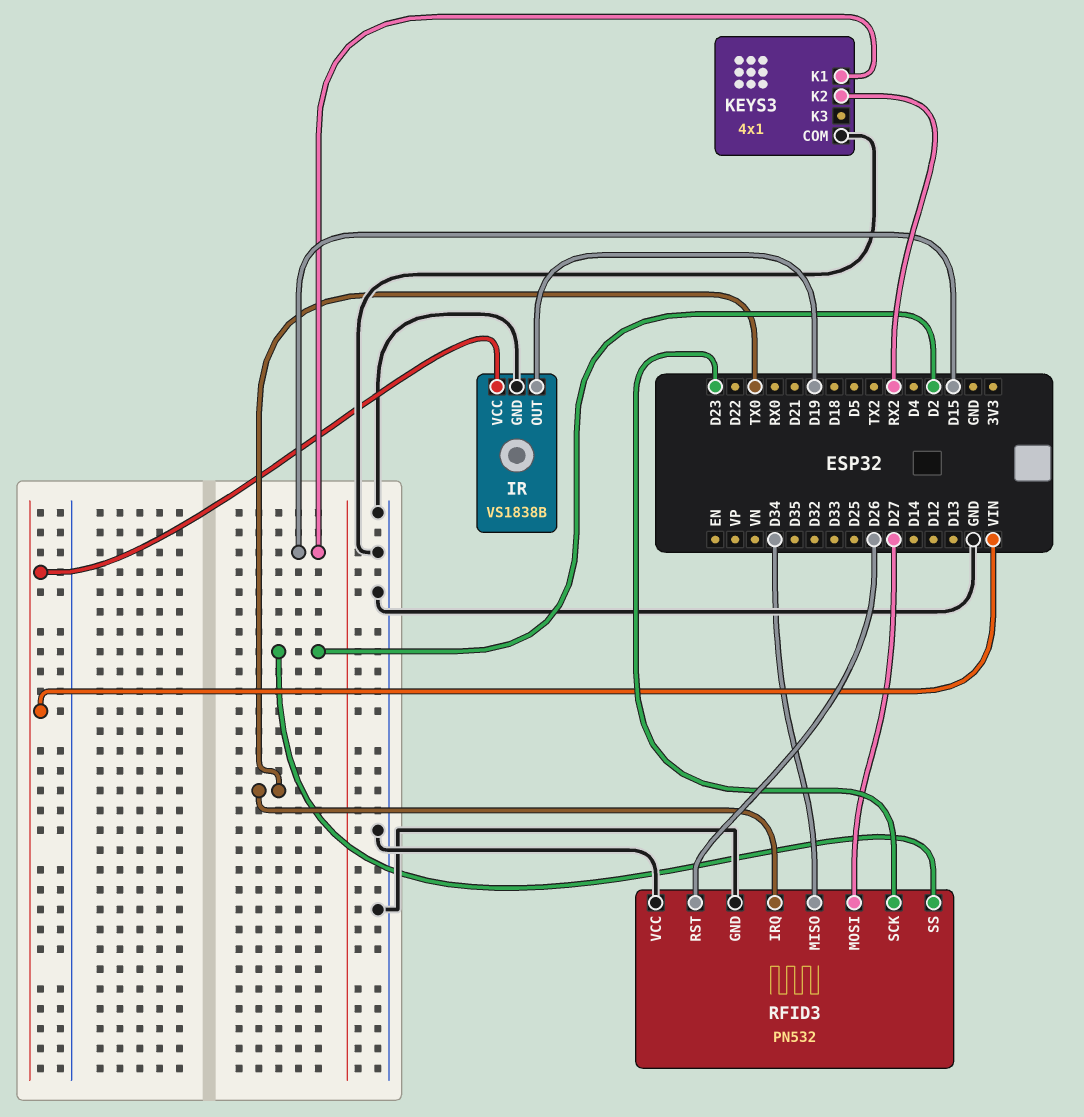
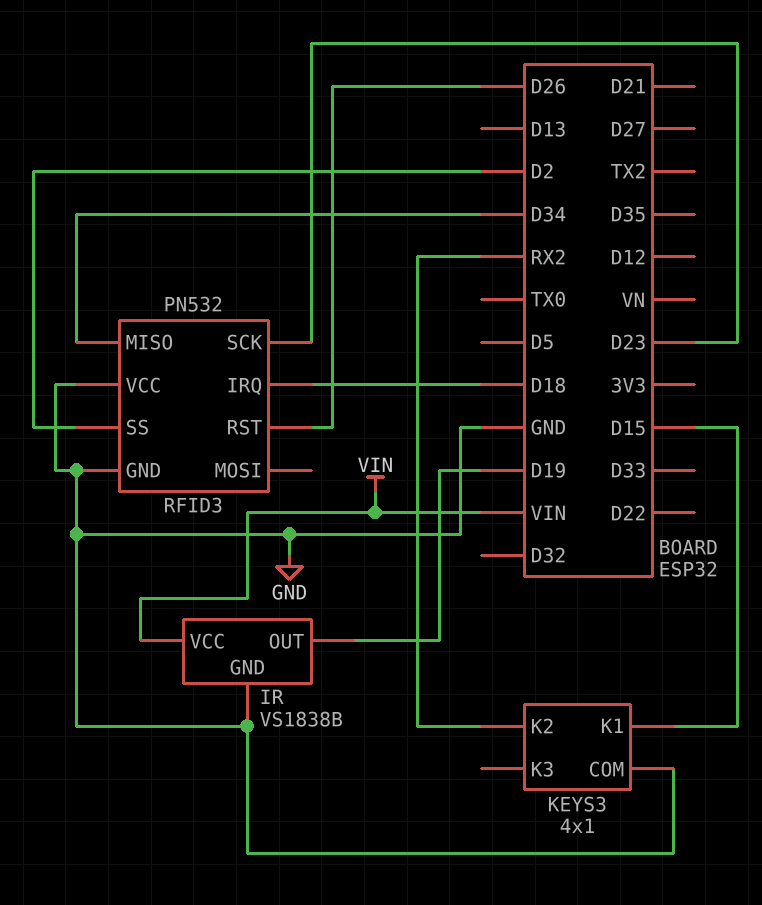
RFID3 pin IRQ: TX0 -> D18
RFID3 pin MOSI: D27 -> none

